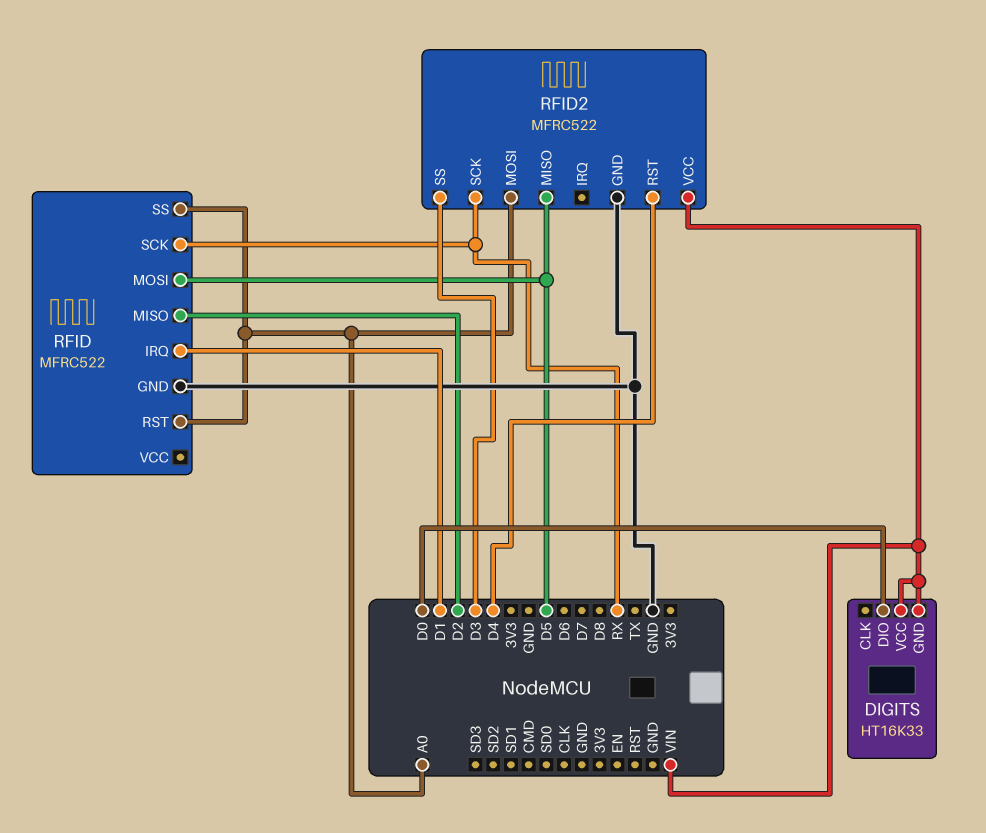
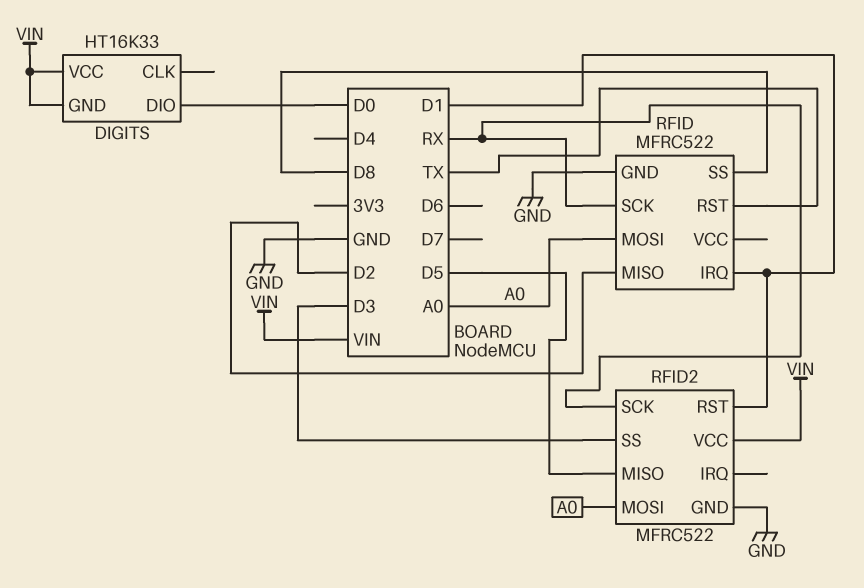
RFID pin MOSI: D5 -> A0
RFID pin RST: A0 -> TX
RFID pin SS: A0 -> D8
RFID2 pin RST: D4 -> D1

